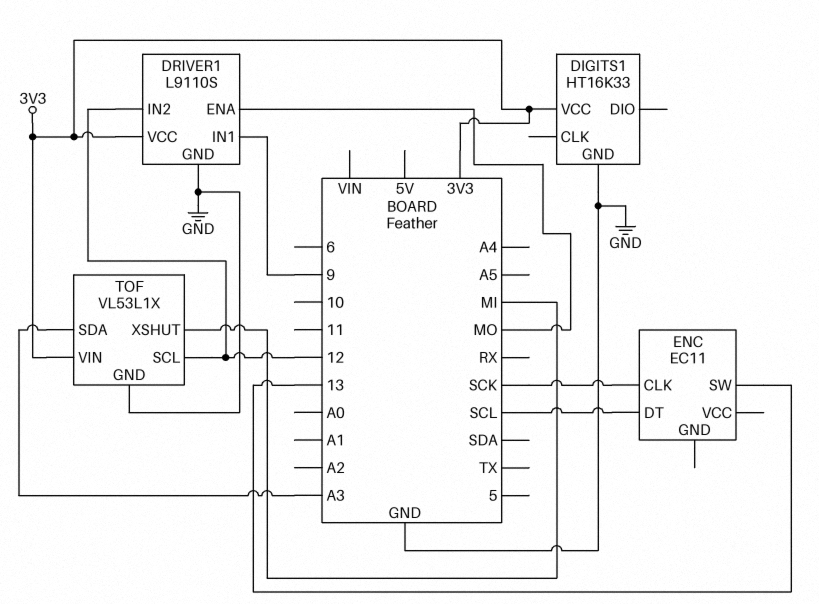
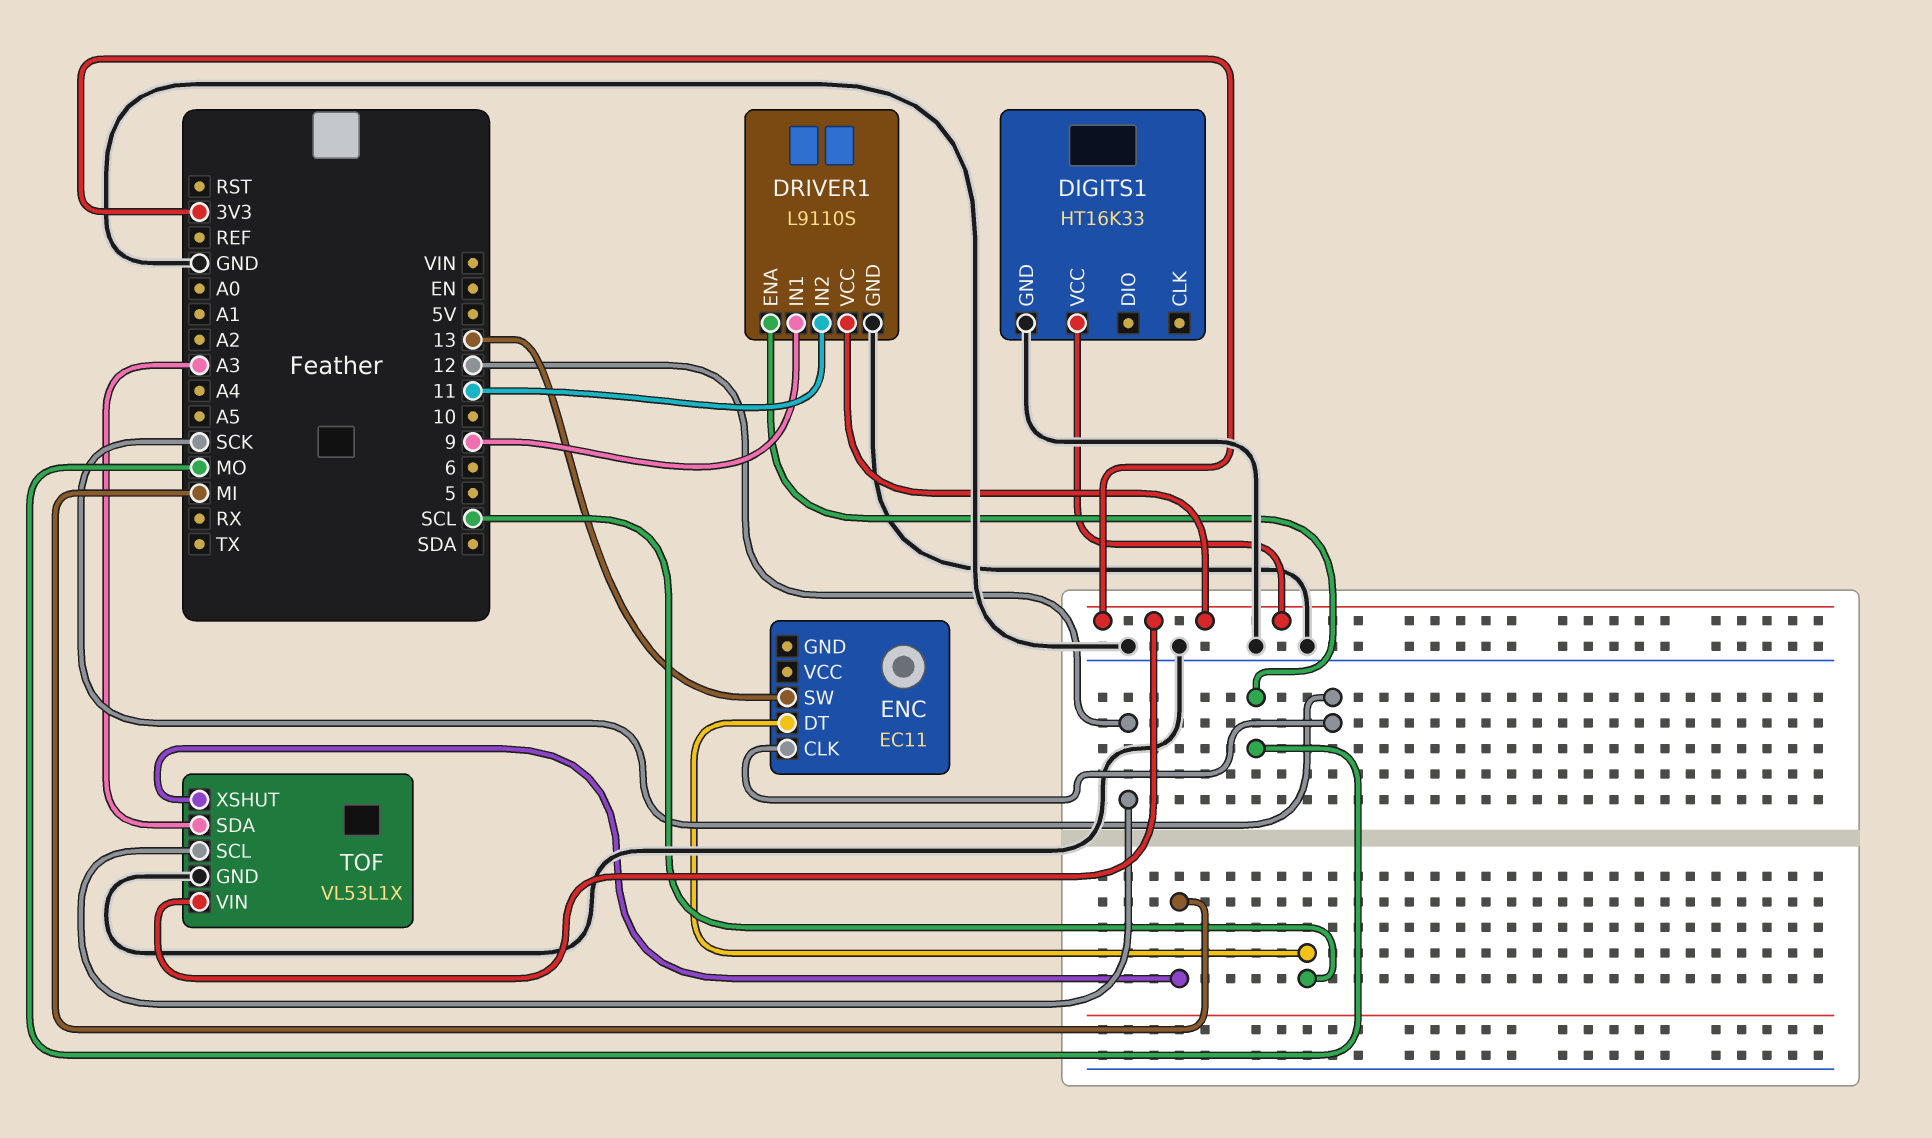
DRIVER1 pin IN2: 12 -> 11

